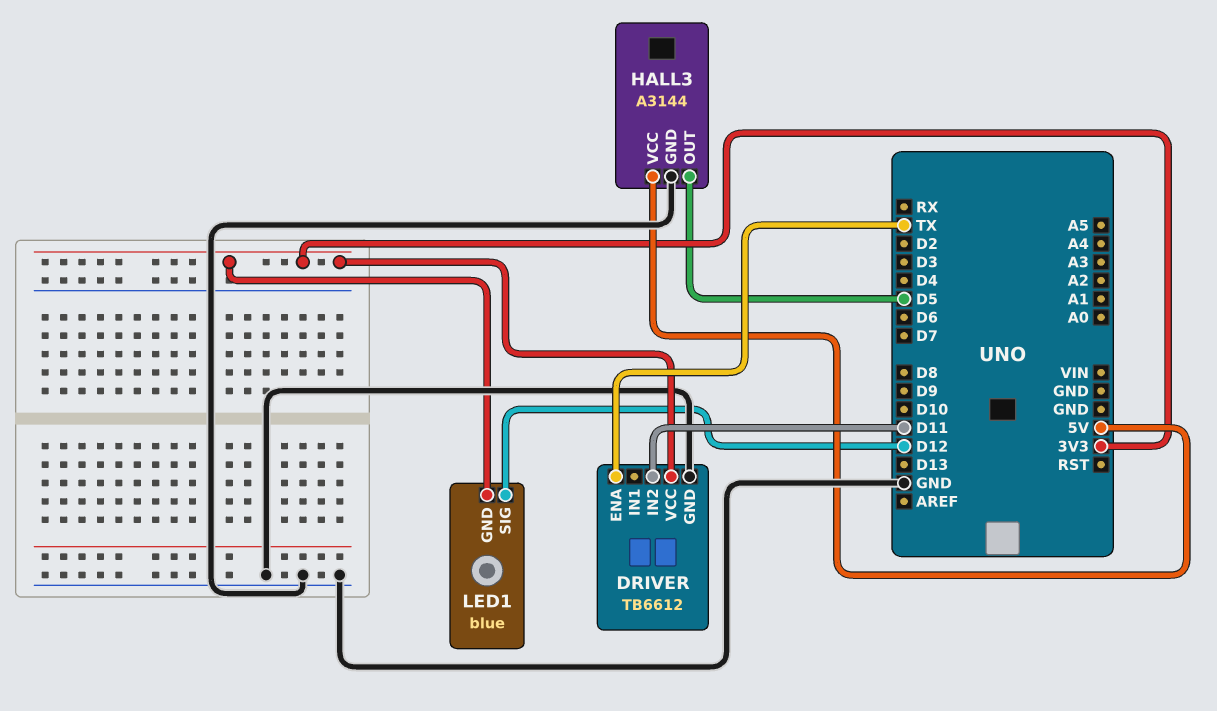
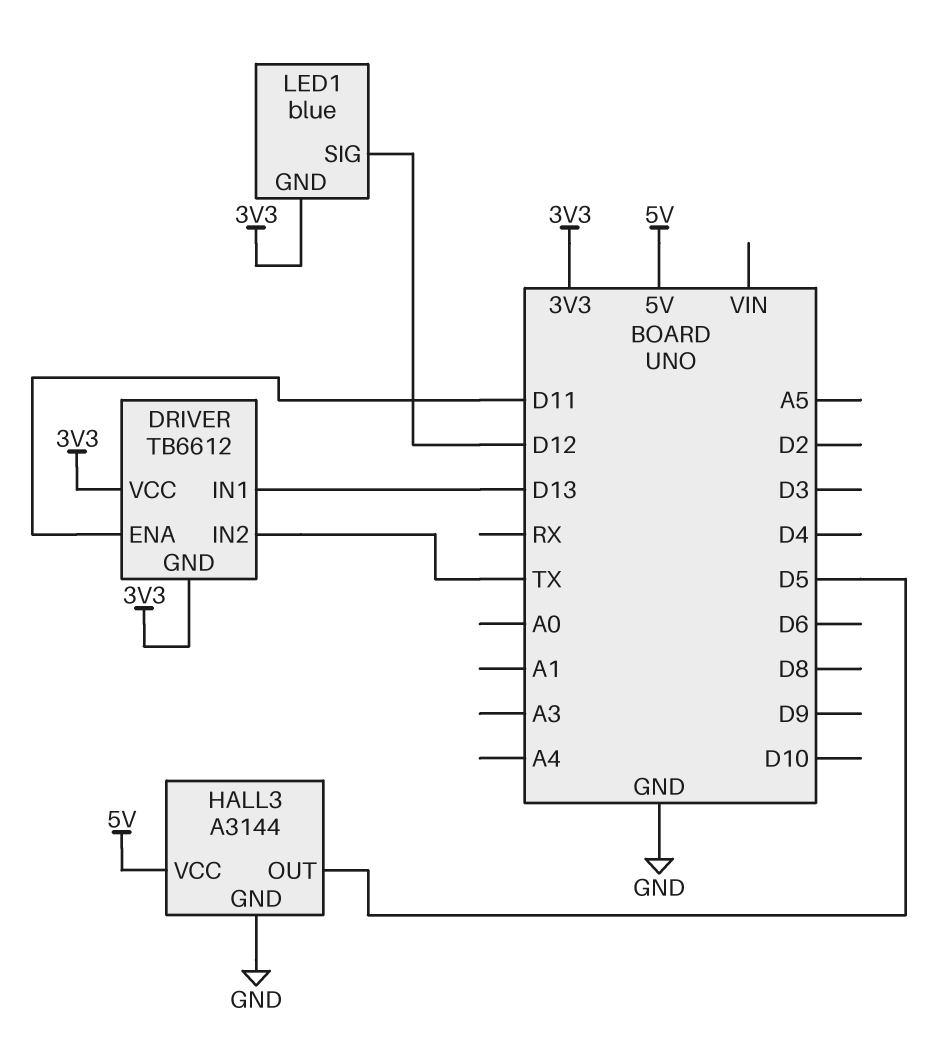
DRIVER pin ENA: TX -> D11
DRIVER pin GND: GND -> 3V3
DRIVER pin IN1: none -> D13
DRIVER pin IN2: D11 -> TX

